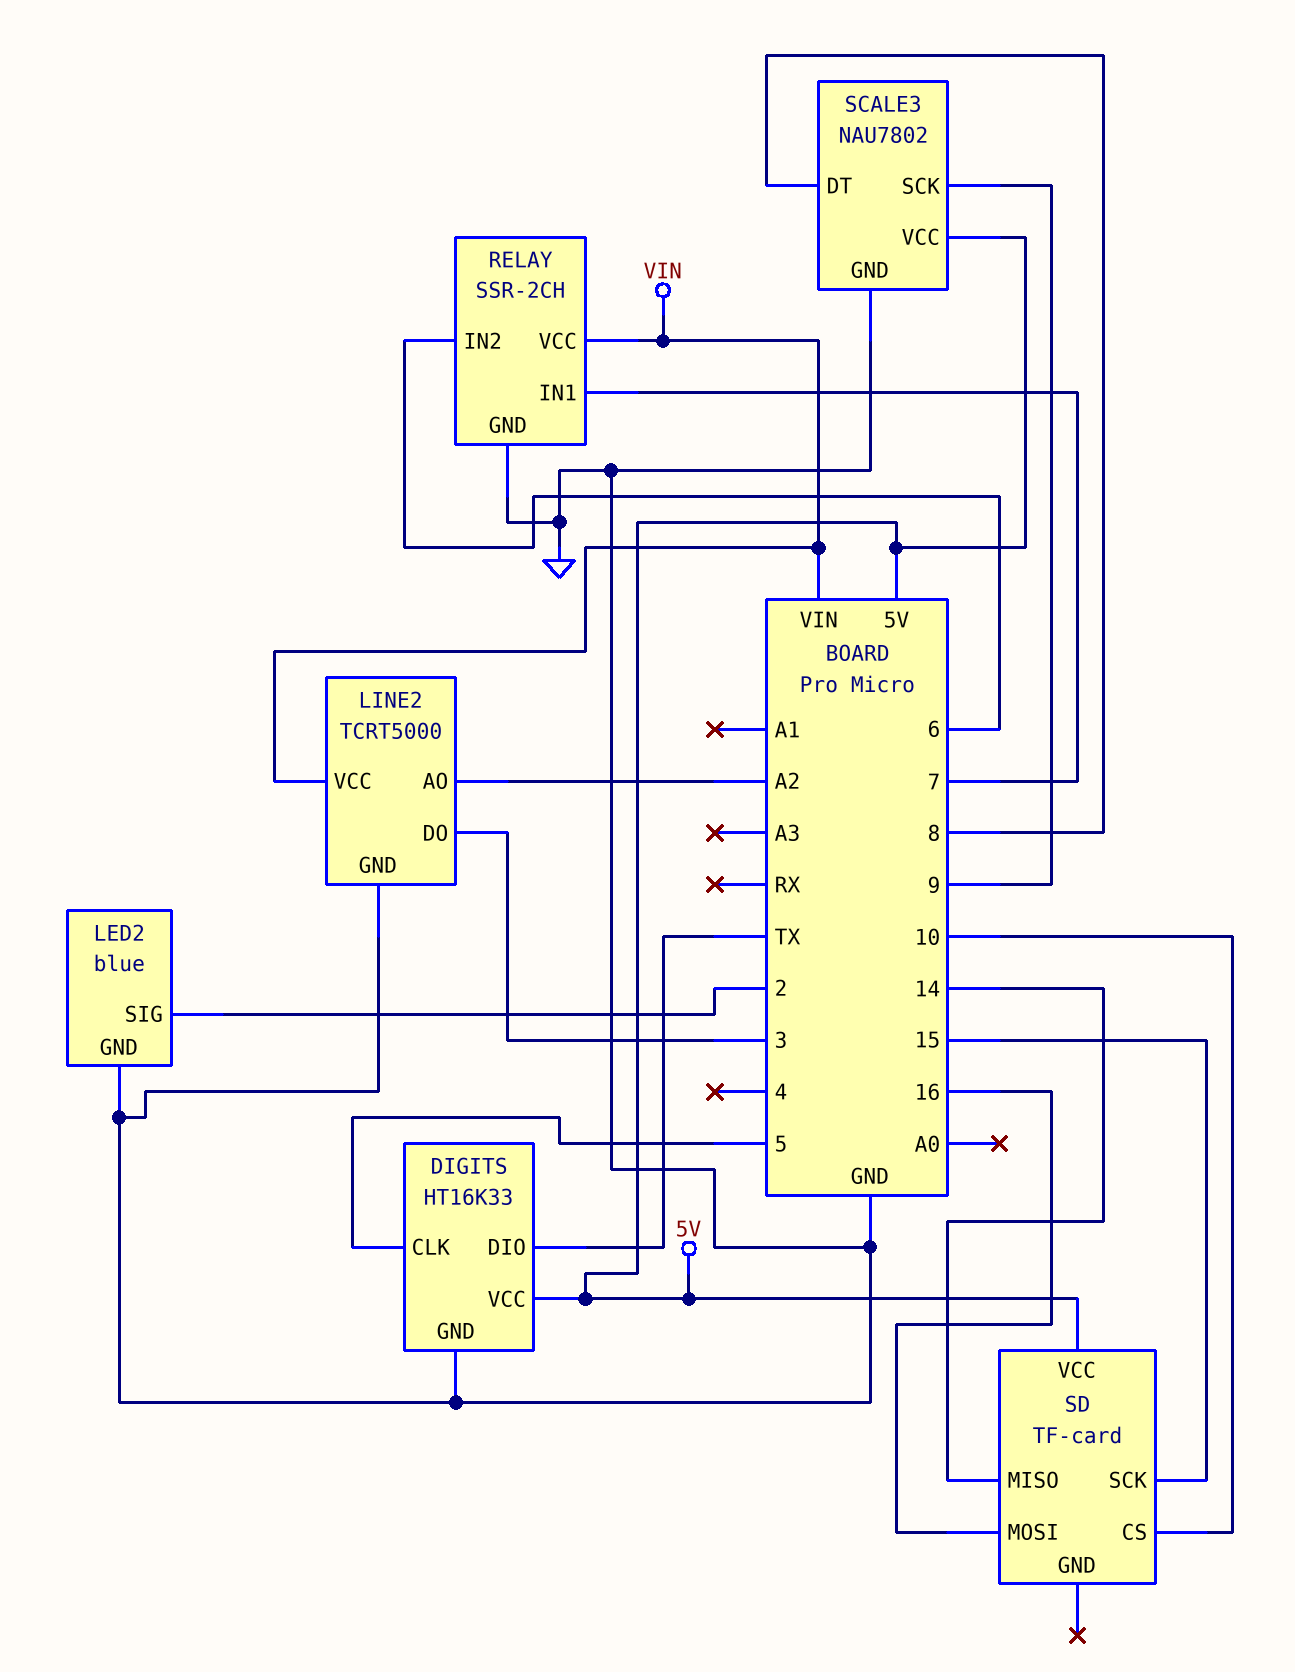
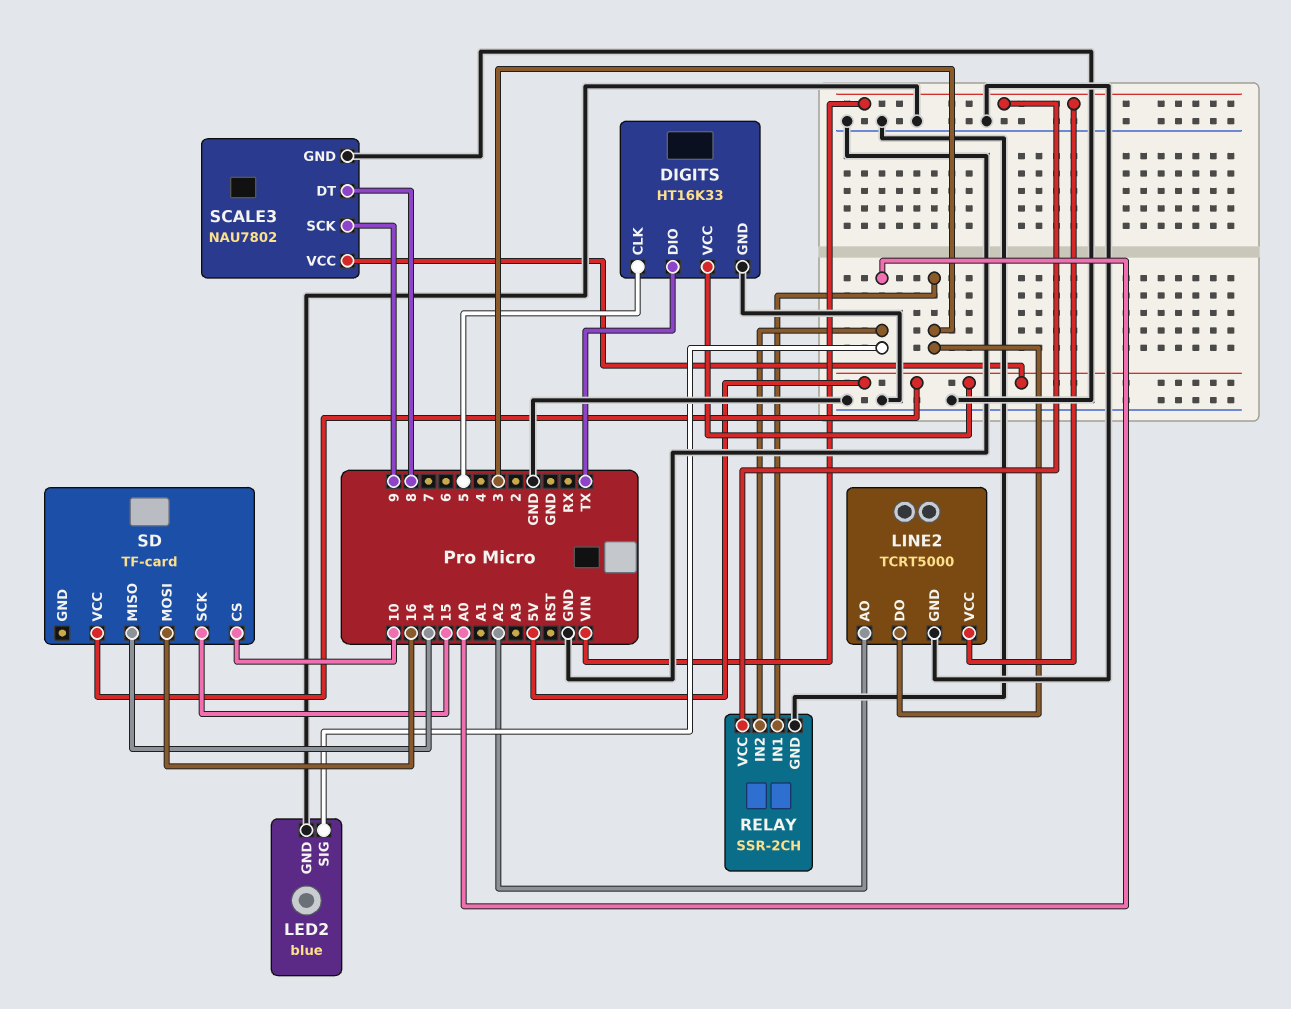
LED2 pin SIG: 2 -> A0
RELAY pin IN1: 7 -> 3
RELAY pin IN2: 6 -> A0

